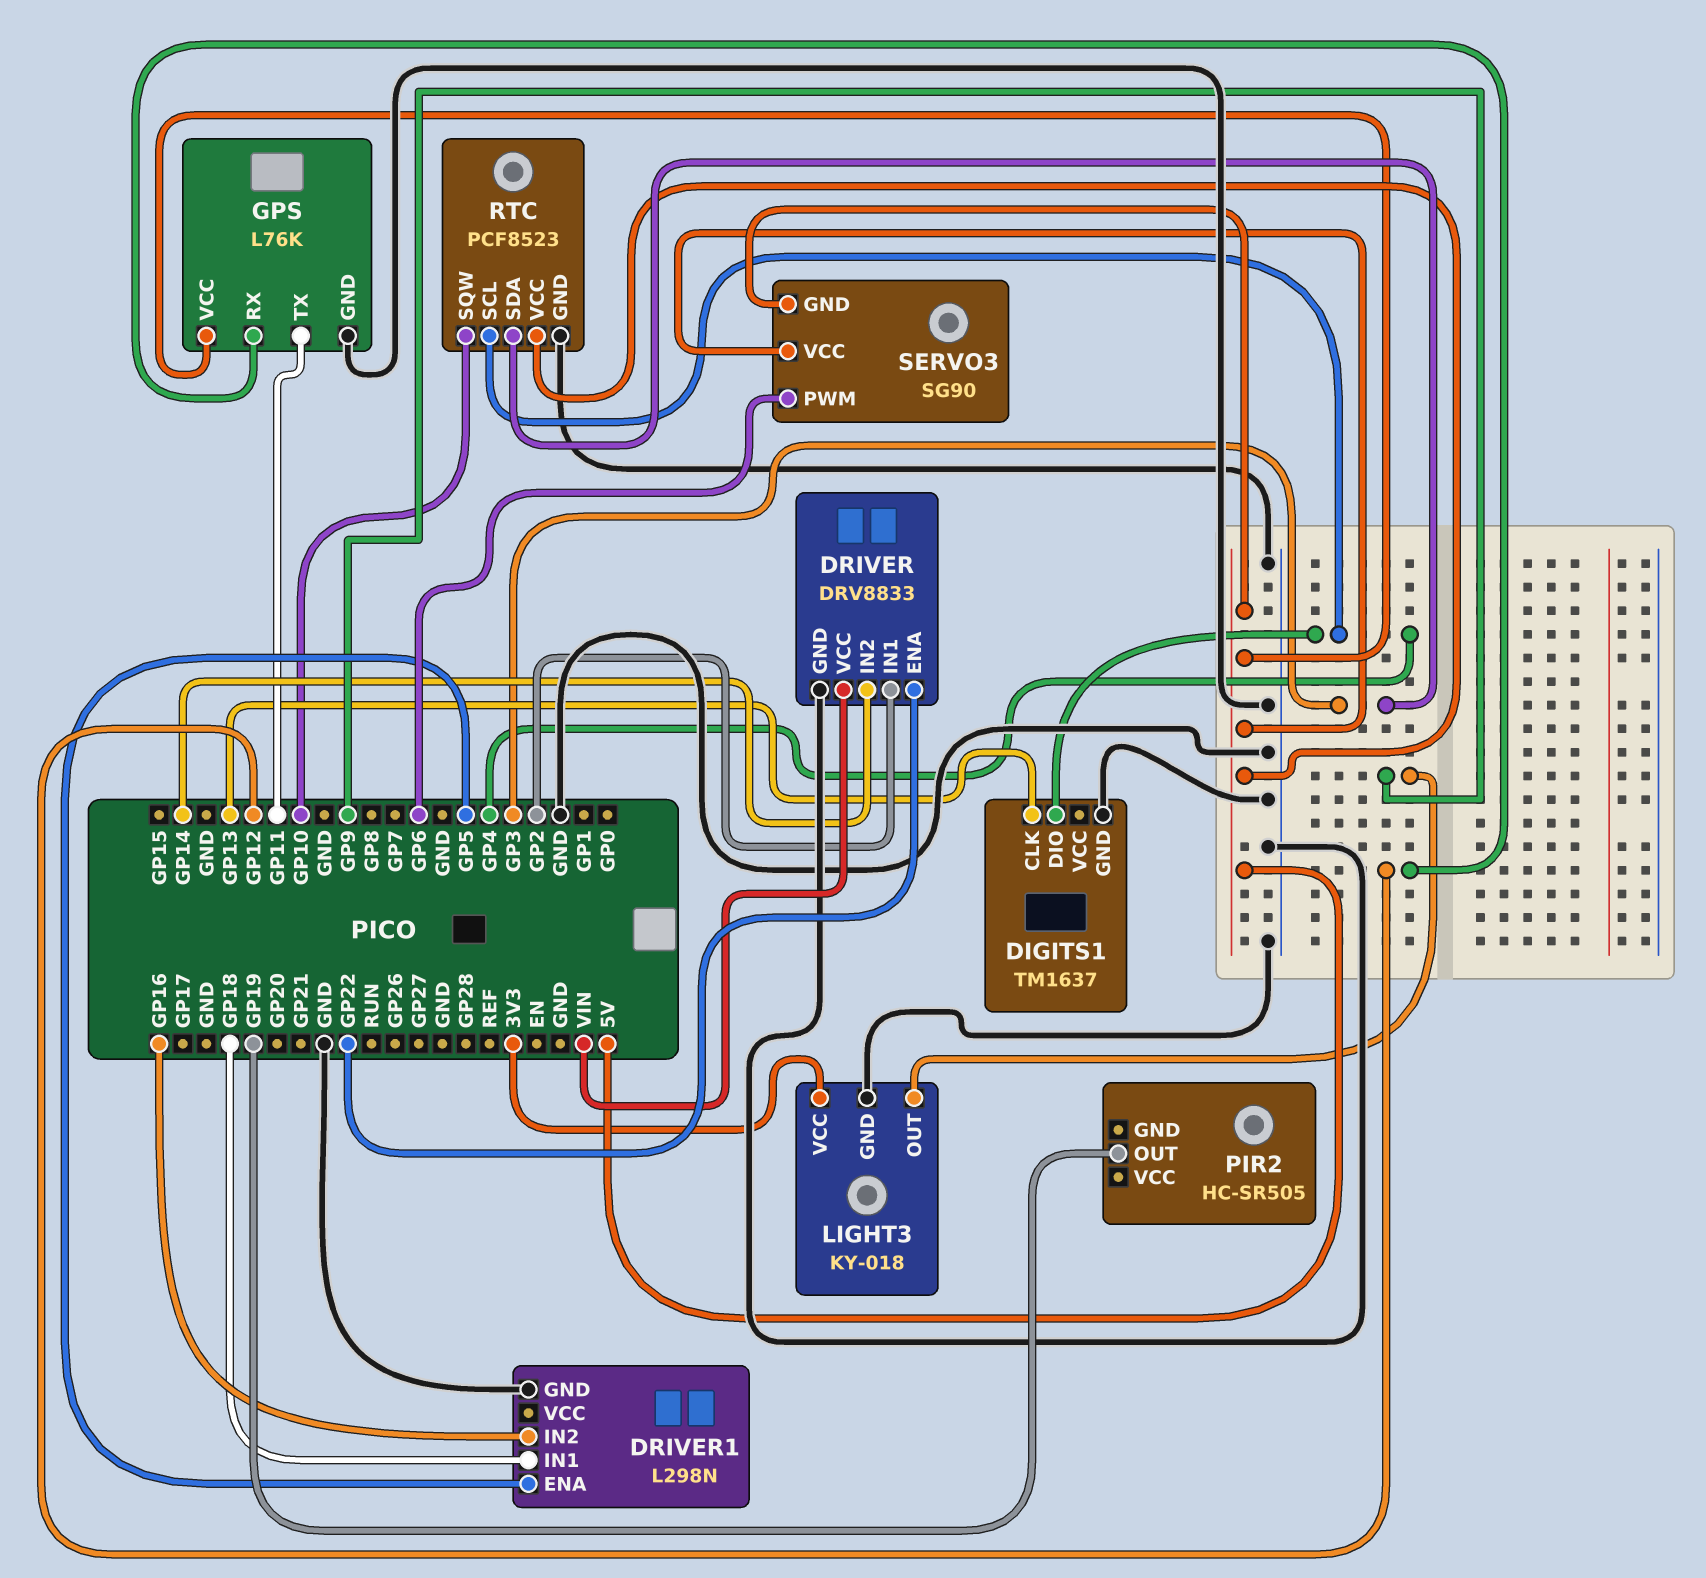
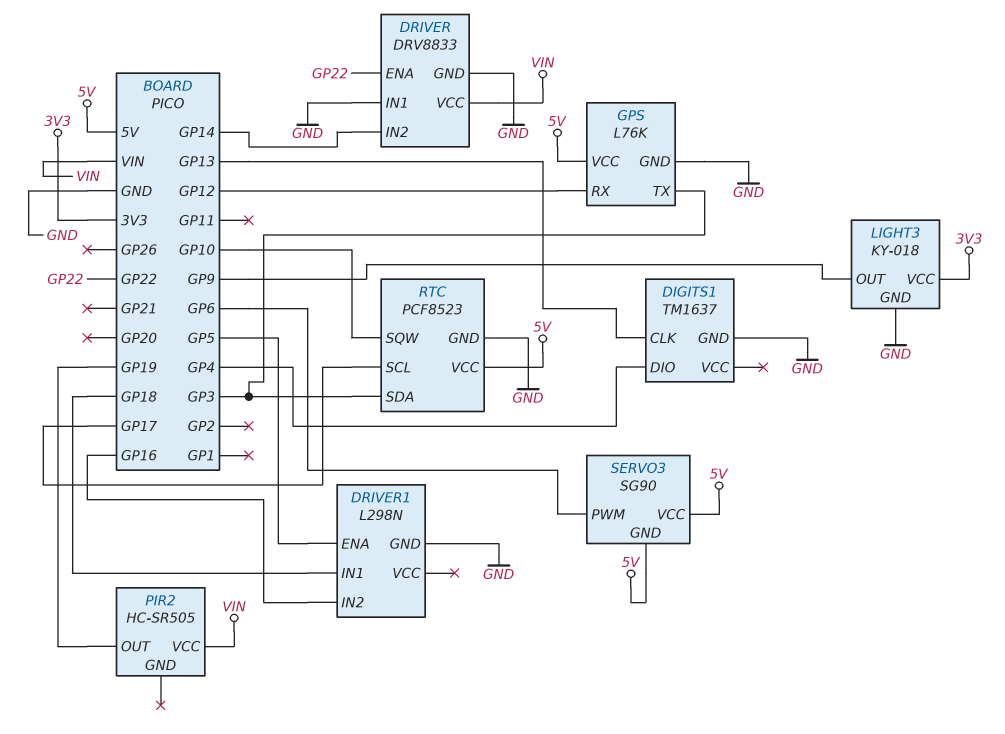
DRIVER pin IN1: GP2 -> GND
GPS pin TX: GP11 -> GP3
PIR2 pin VCC: none -> VIN
RTC pin SCL: GP4 -> GP17

